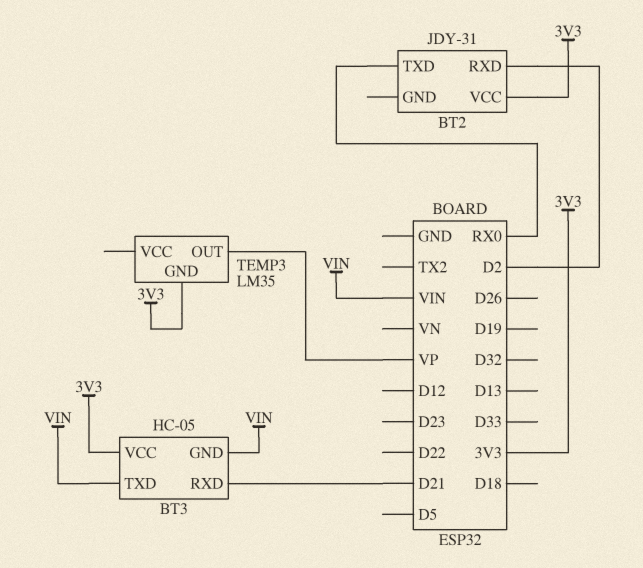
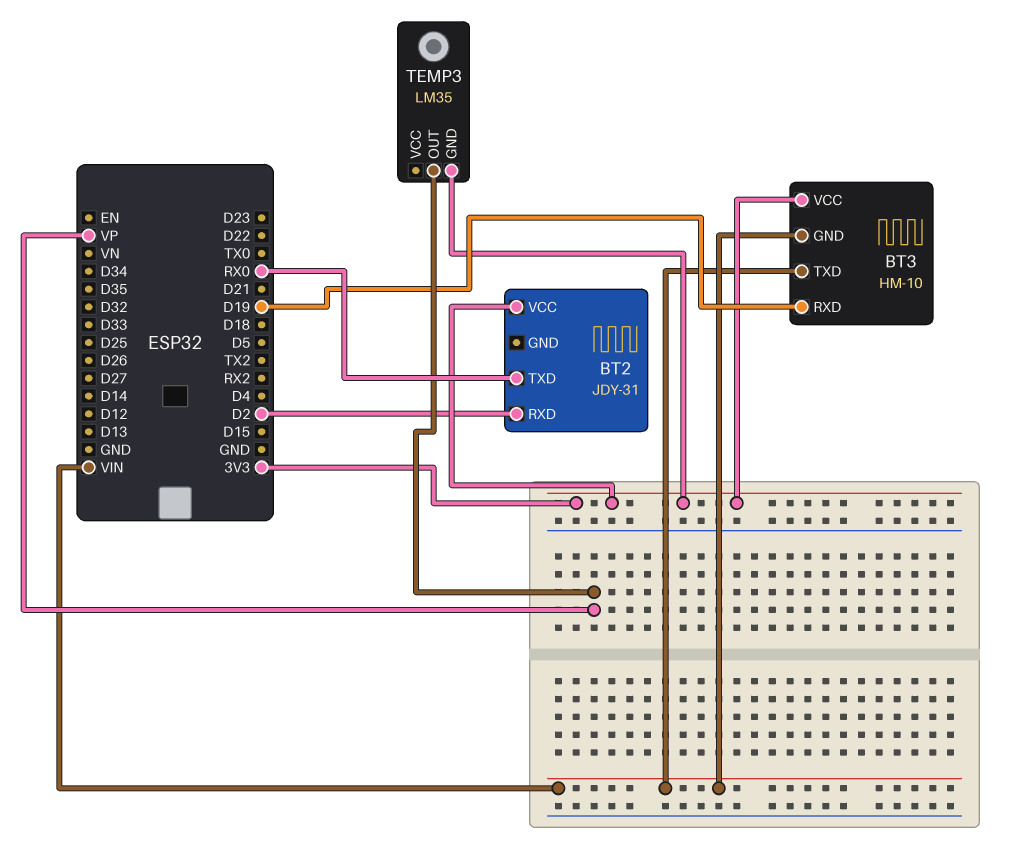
BT3: HC-05 -> HM-10
BT3 pin RXD: D21 -> D19

